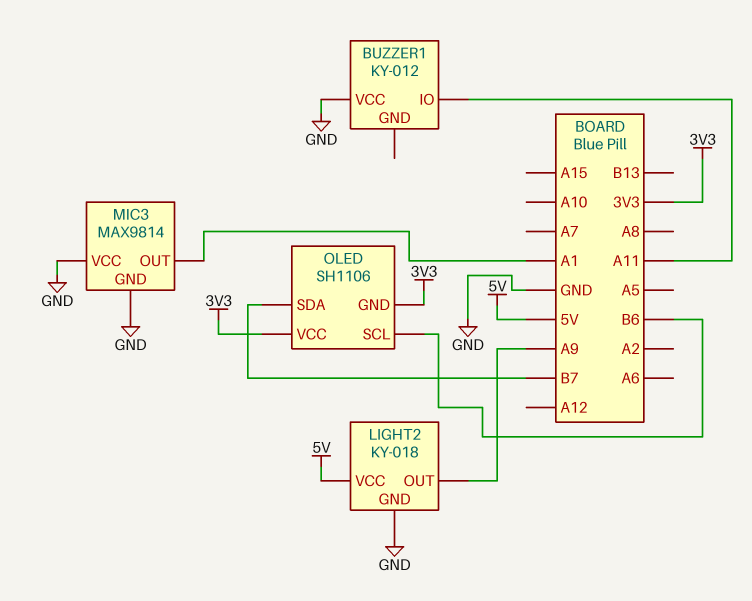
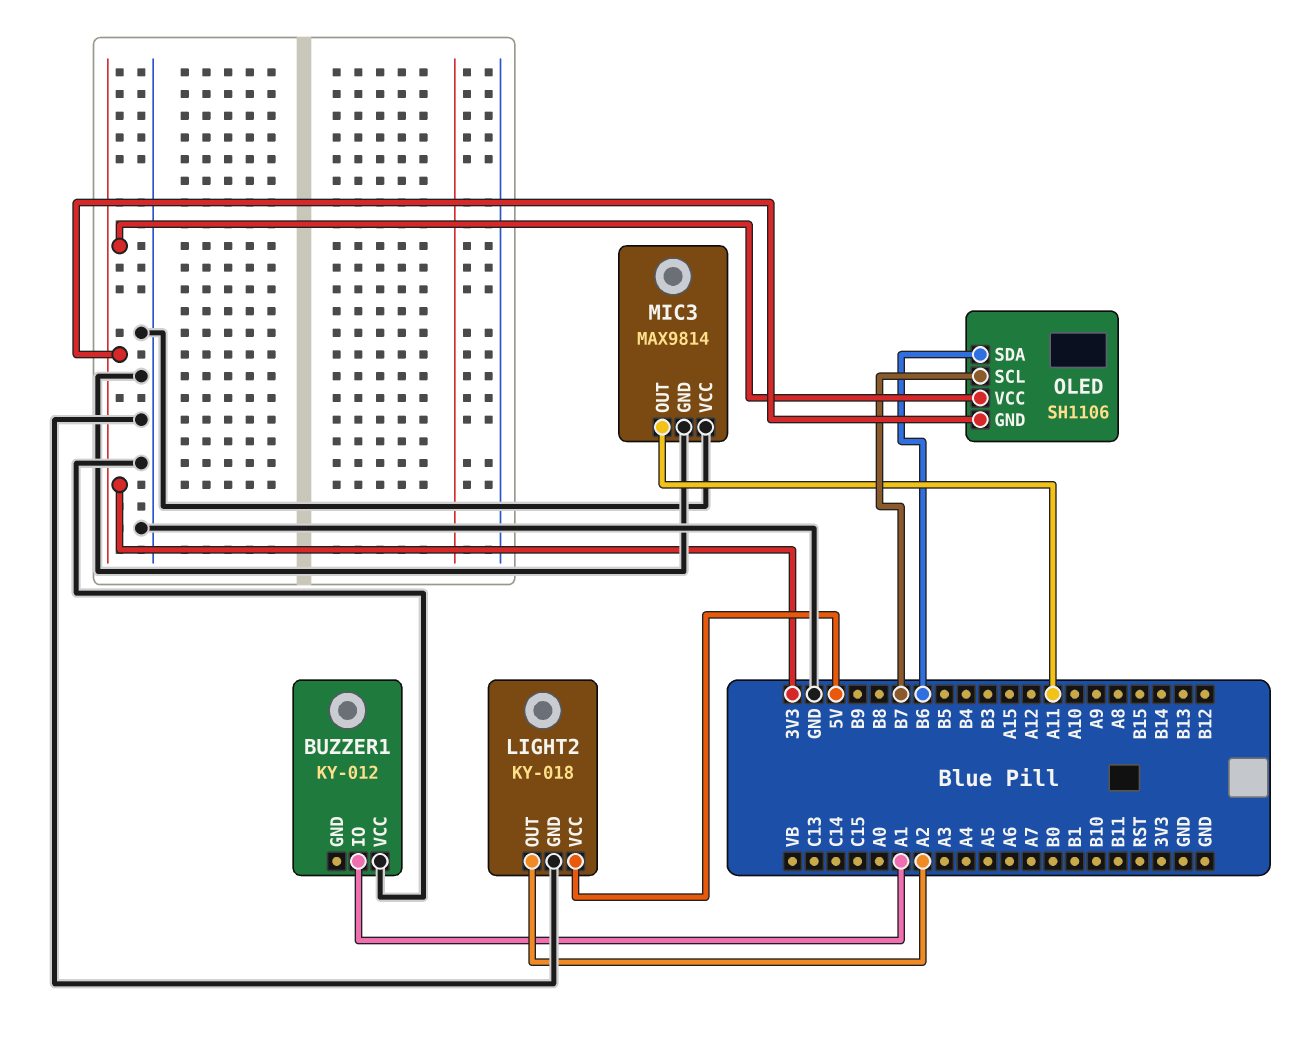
BUZZER1 pin IO: A11 -> A1
LIGHT2 pin OUT: A9 -> A2
MIC3 pin OUT: A1 -> A11
OLED pin SCL: B6 -> B7
OLED pin SDA: B7 -> B6

